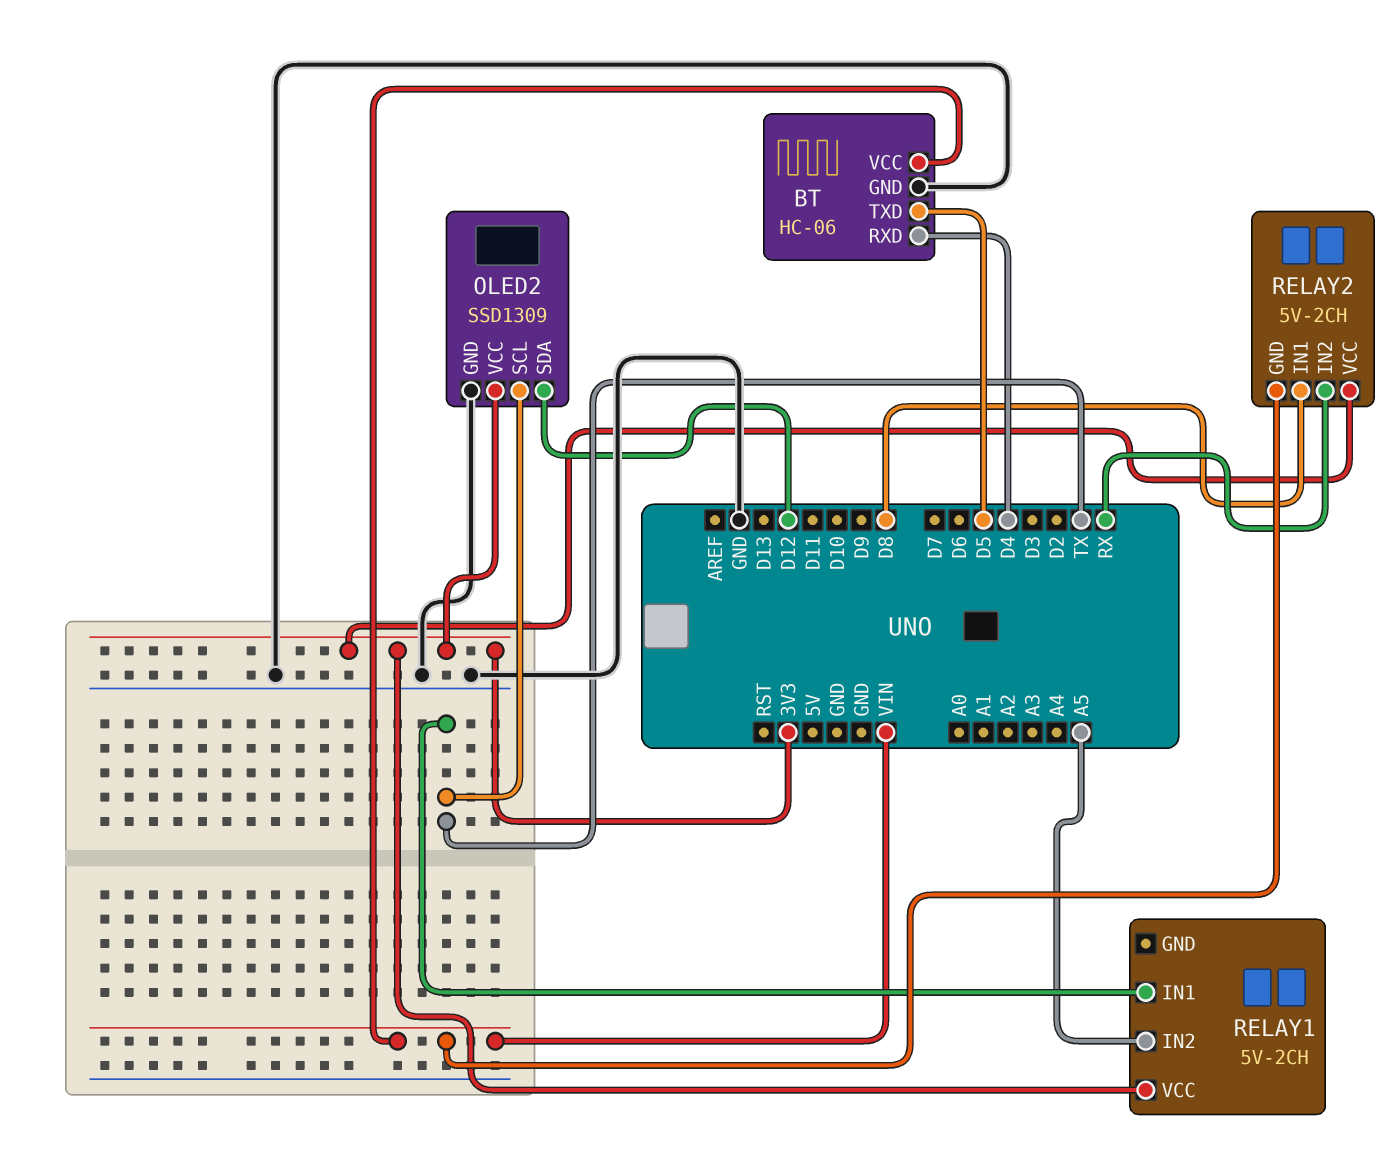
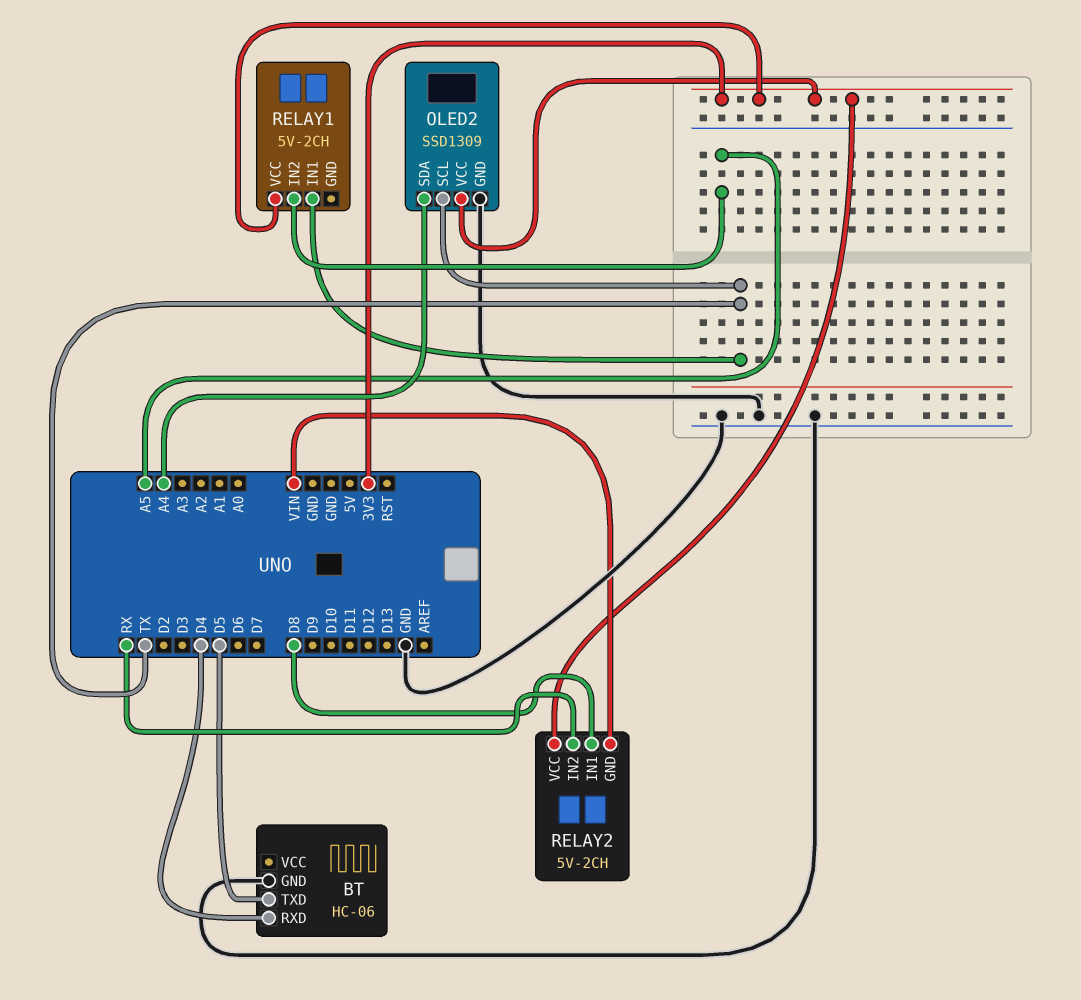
BT pin VCC: VIN -> none
OLED2 pin SDA: D12 -> A4

